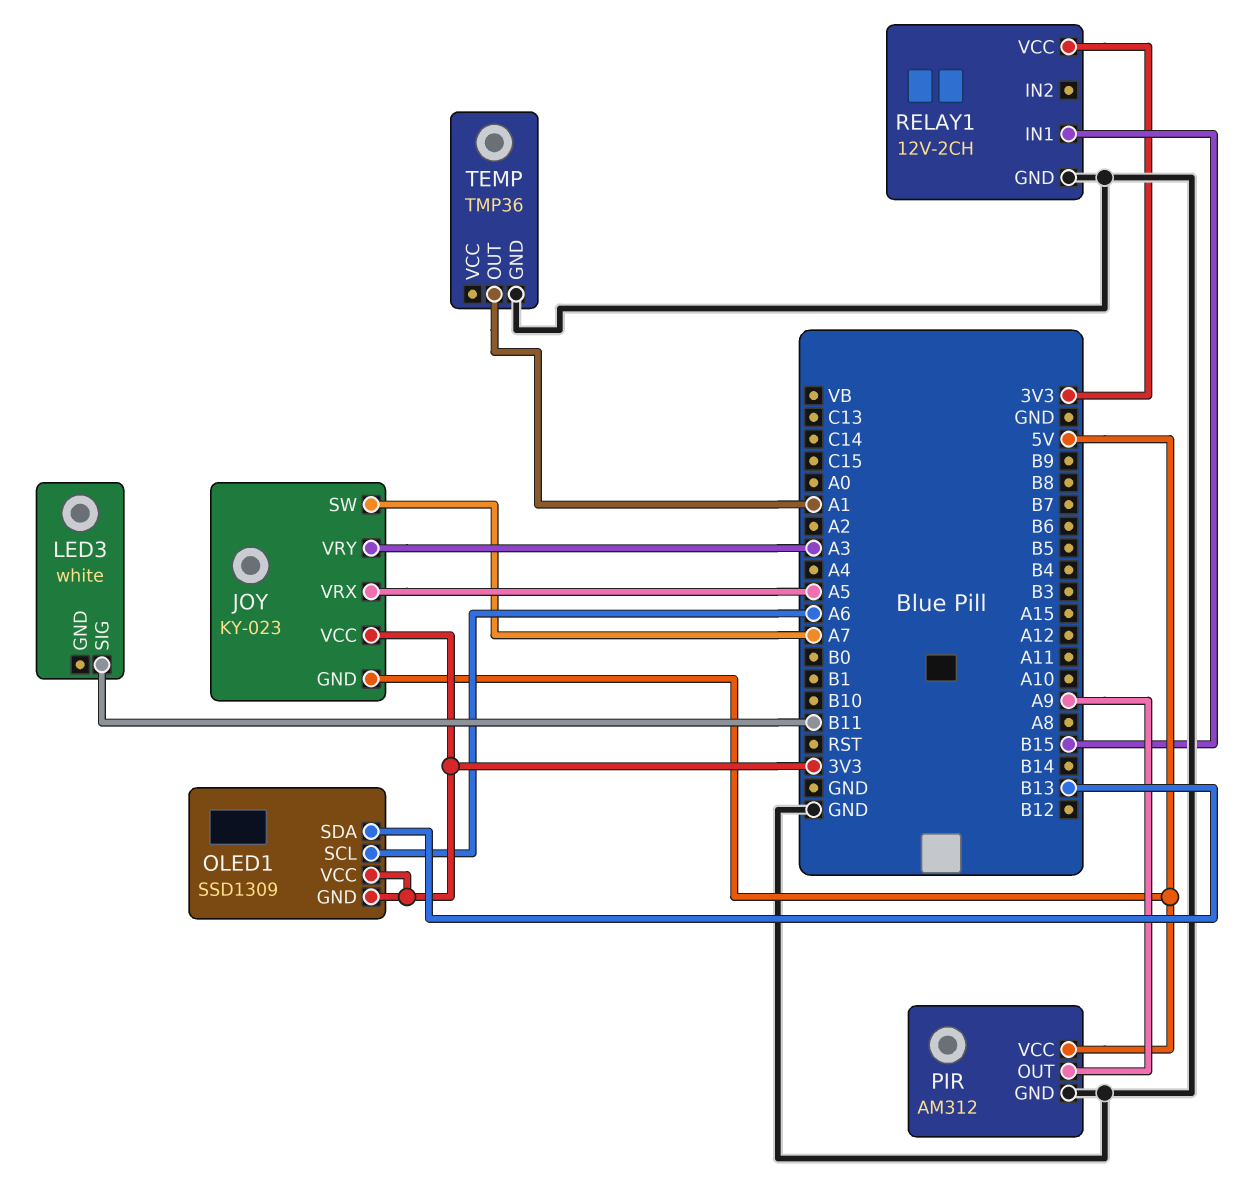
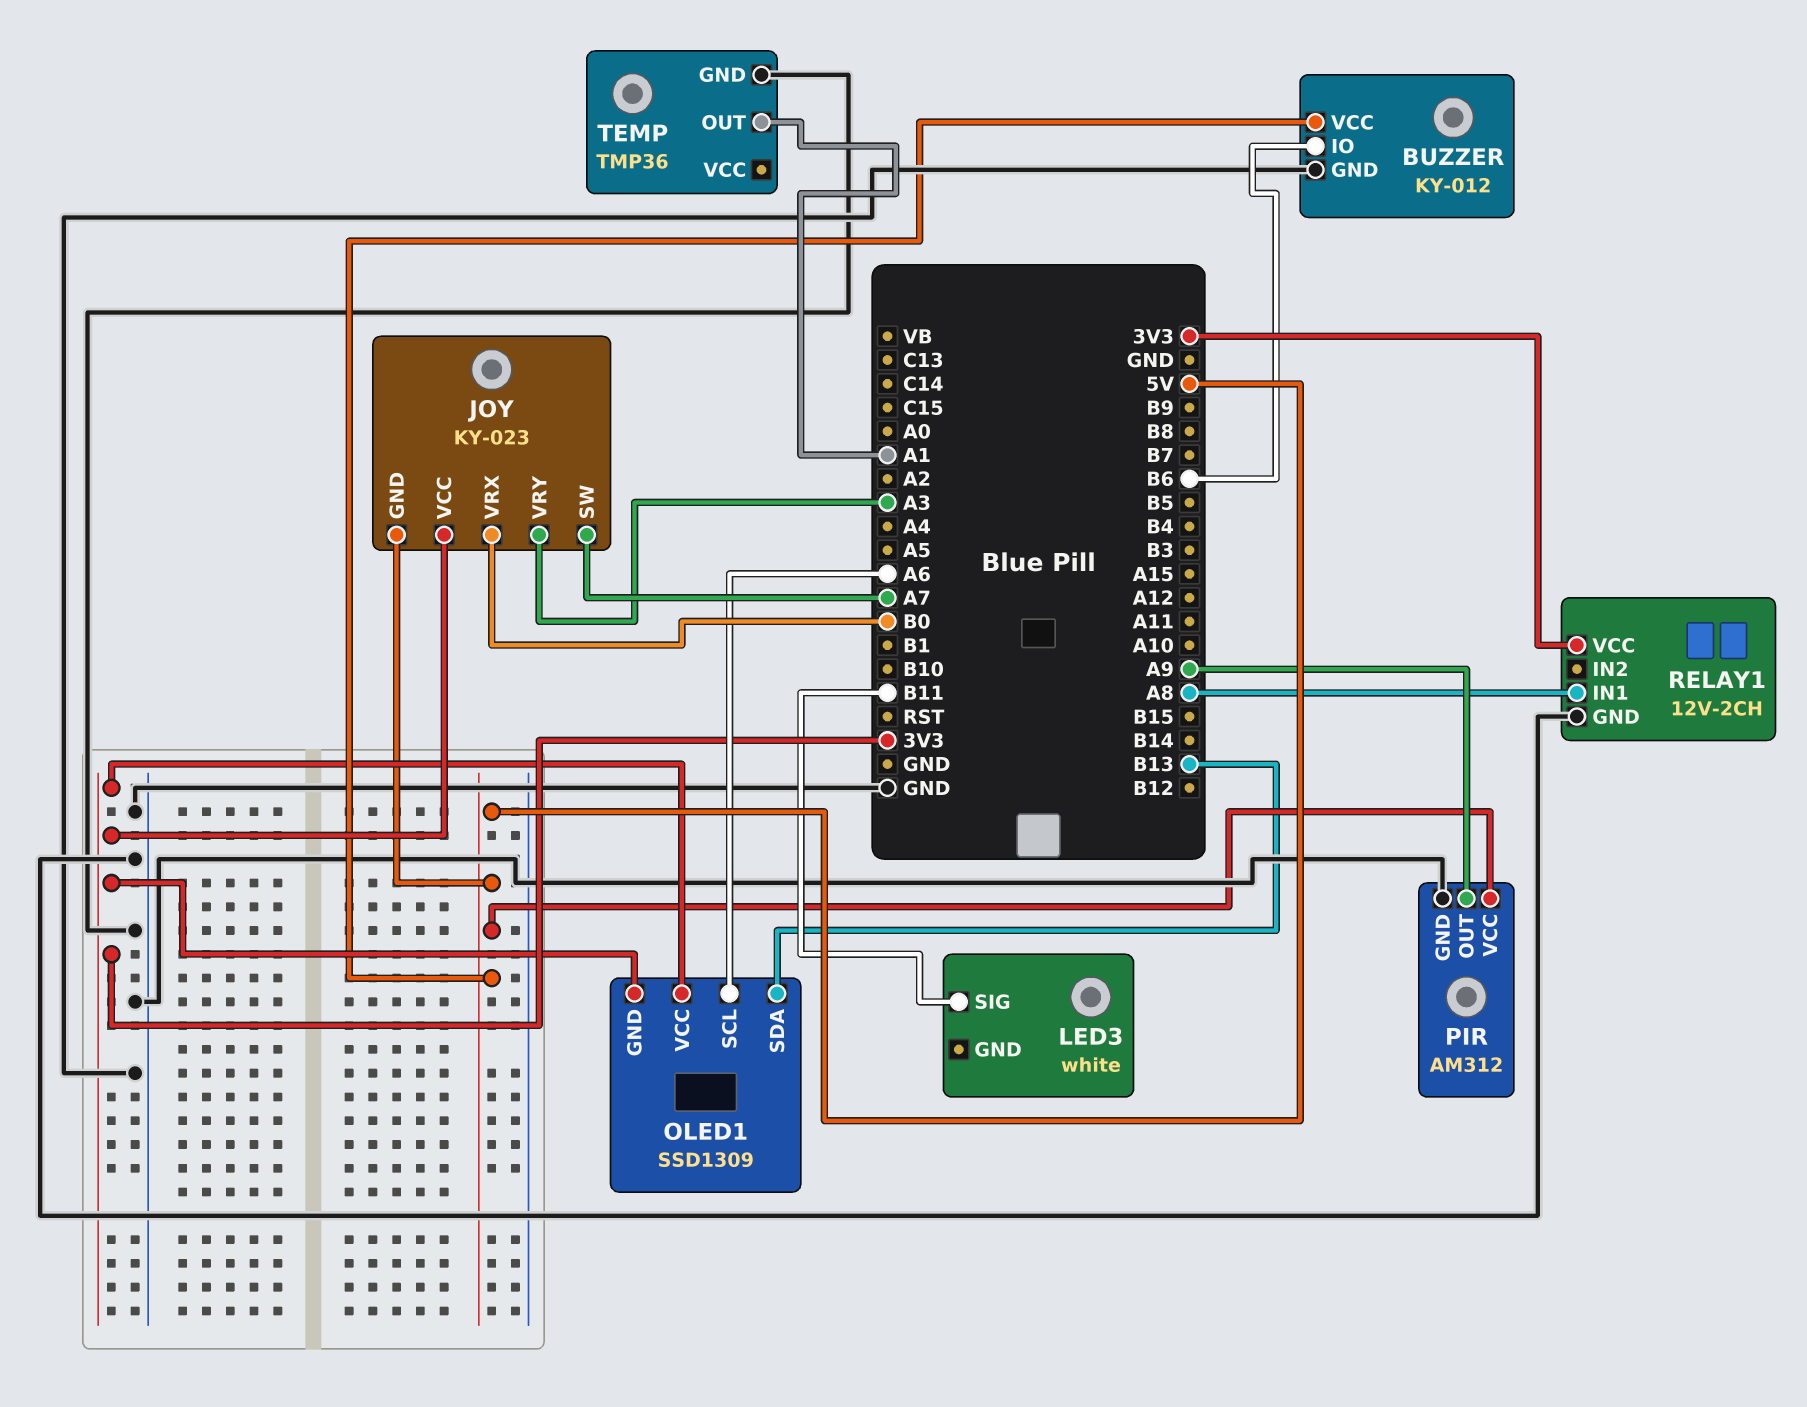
BUZZER: none -> KY-012
BUZZER pin GND: none -> GND
BUZZER pin IO: none -> B6
BUZZER pin VCC: none -> 5V
JOY pin VRX: A5 -> B0
RELAY1 pin IN1: B15 -> A8

